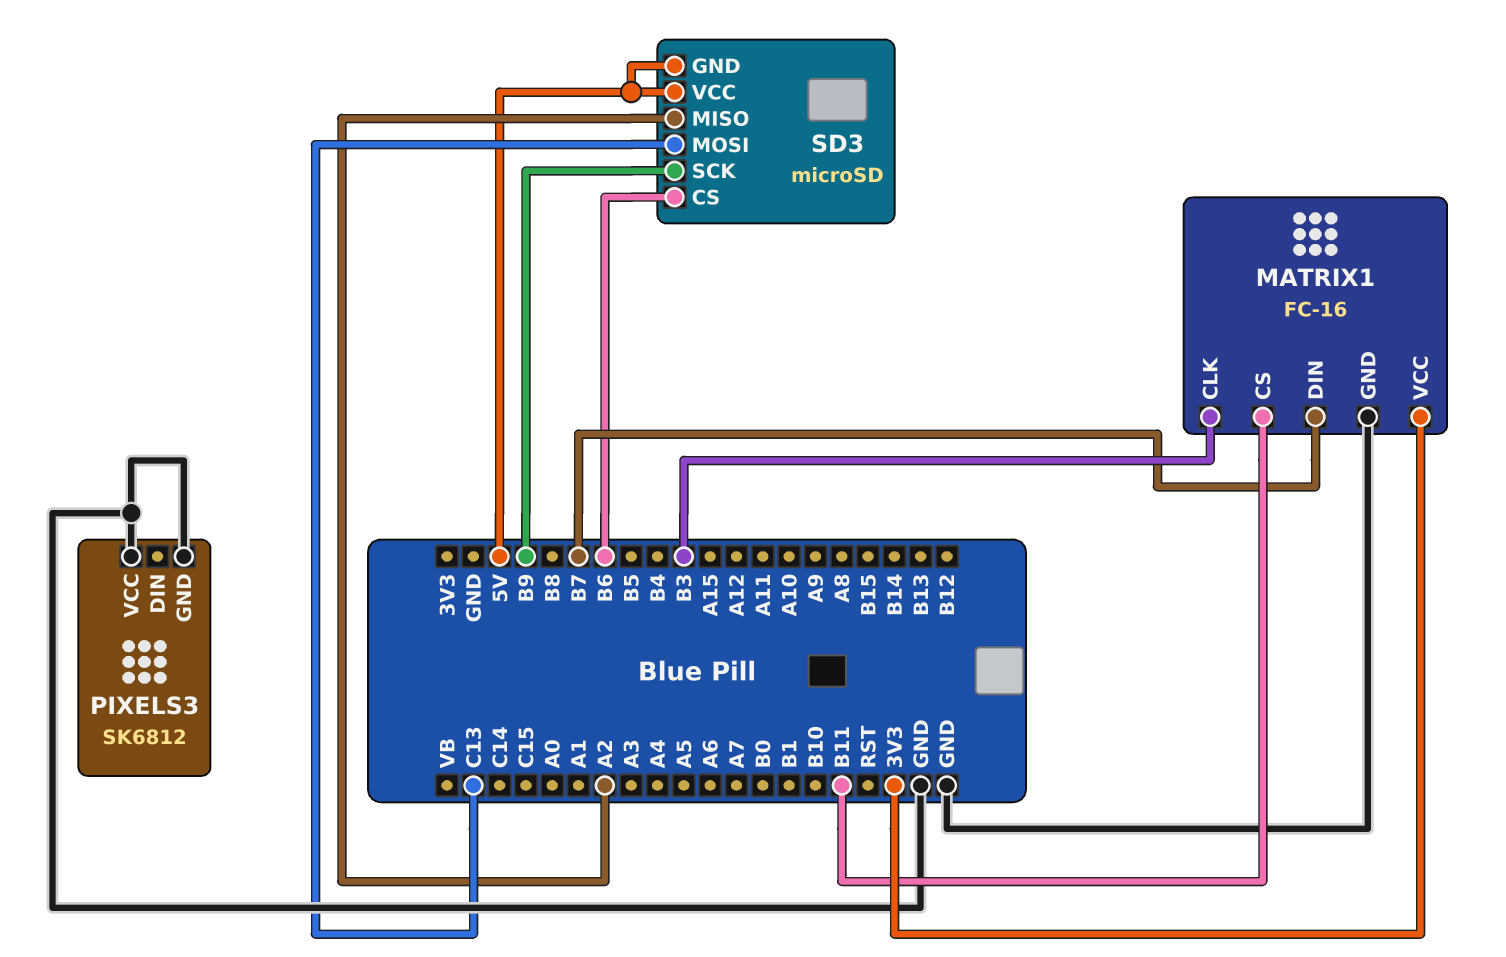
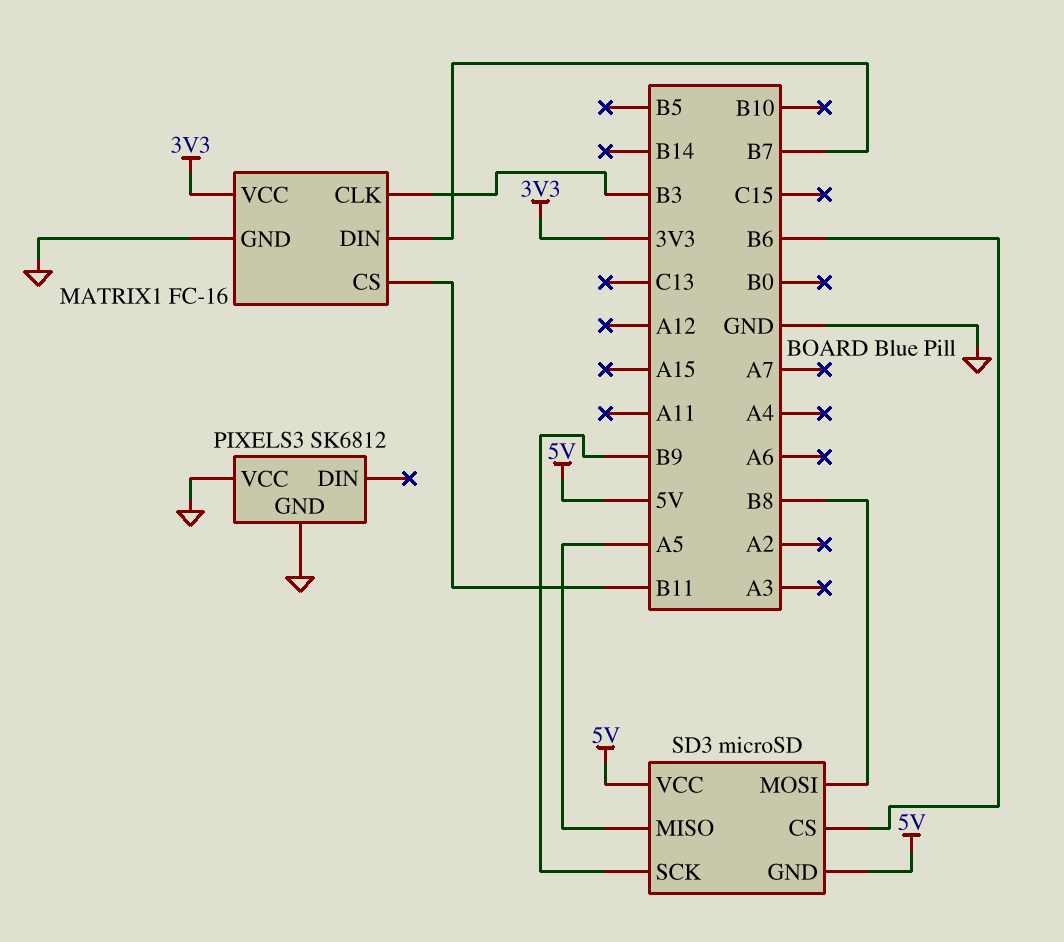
SD3 pin MISO: A2 -> A5
SD3 pin MOSI: C13 -> B8

